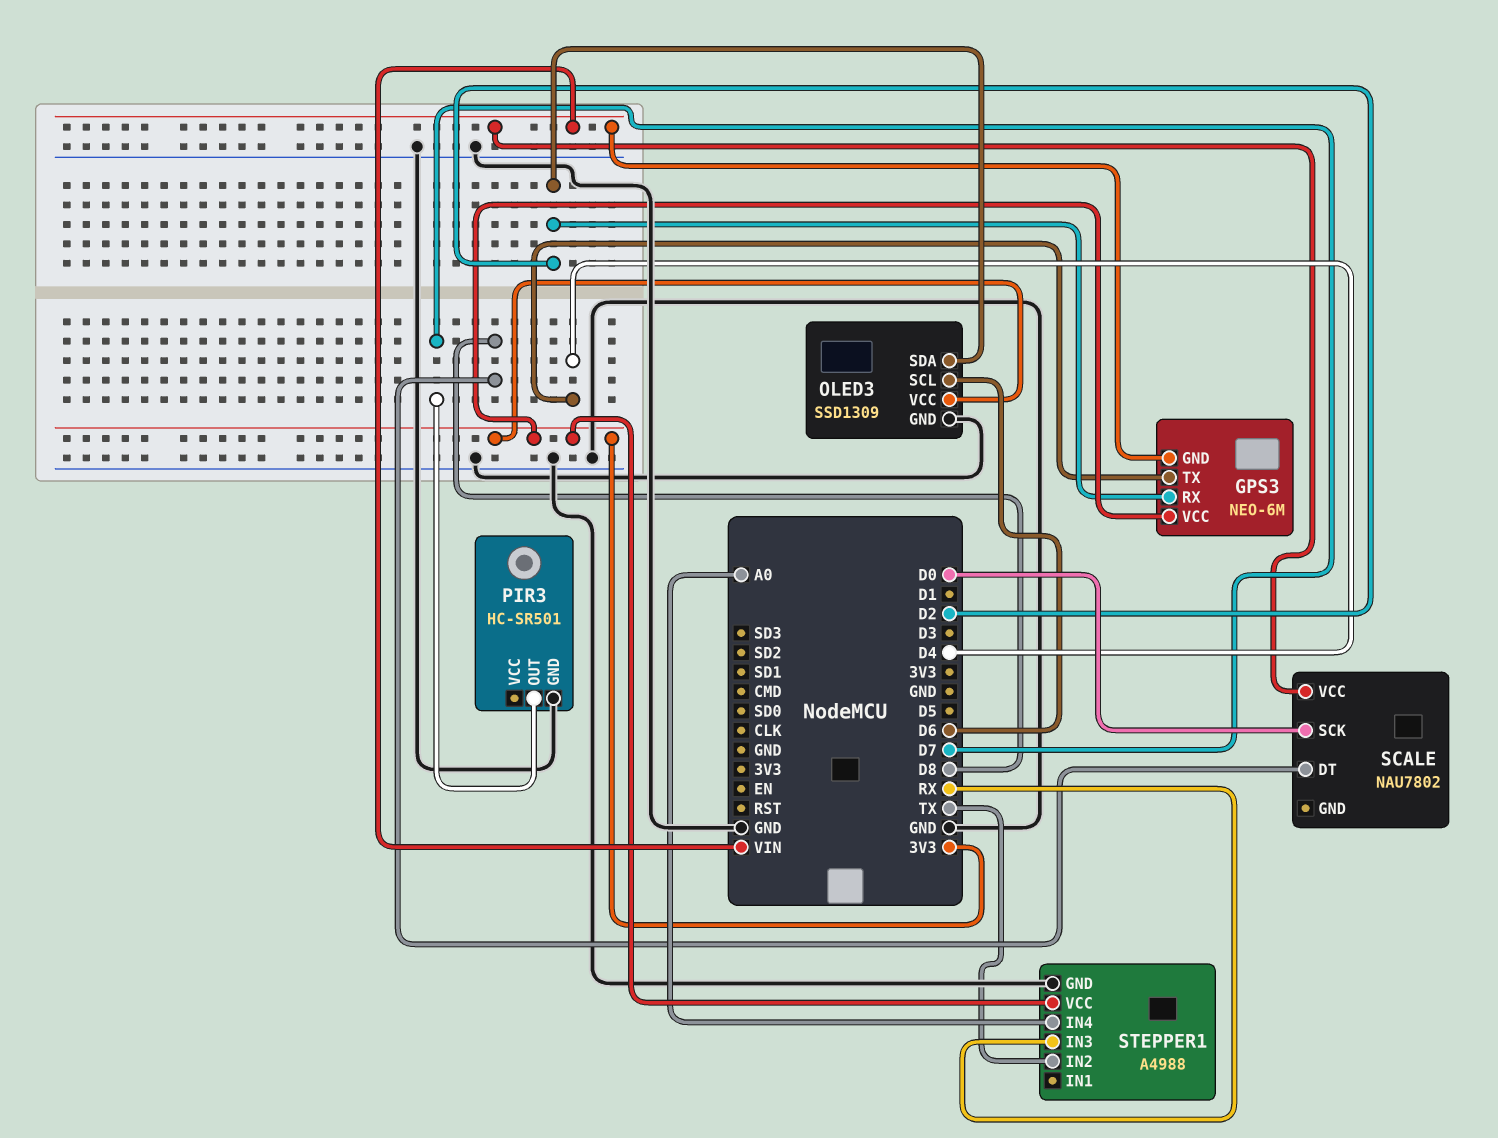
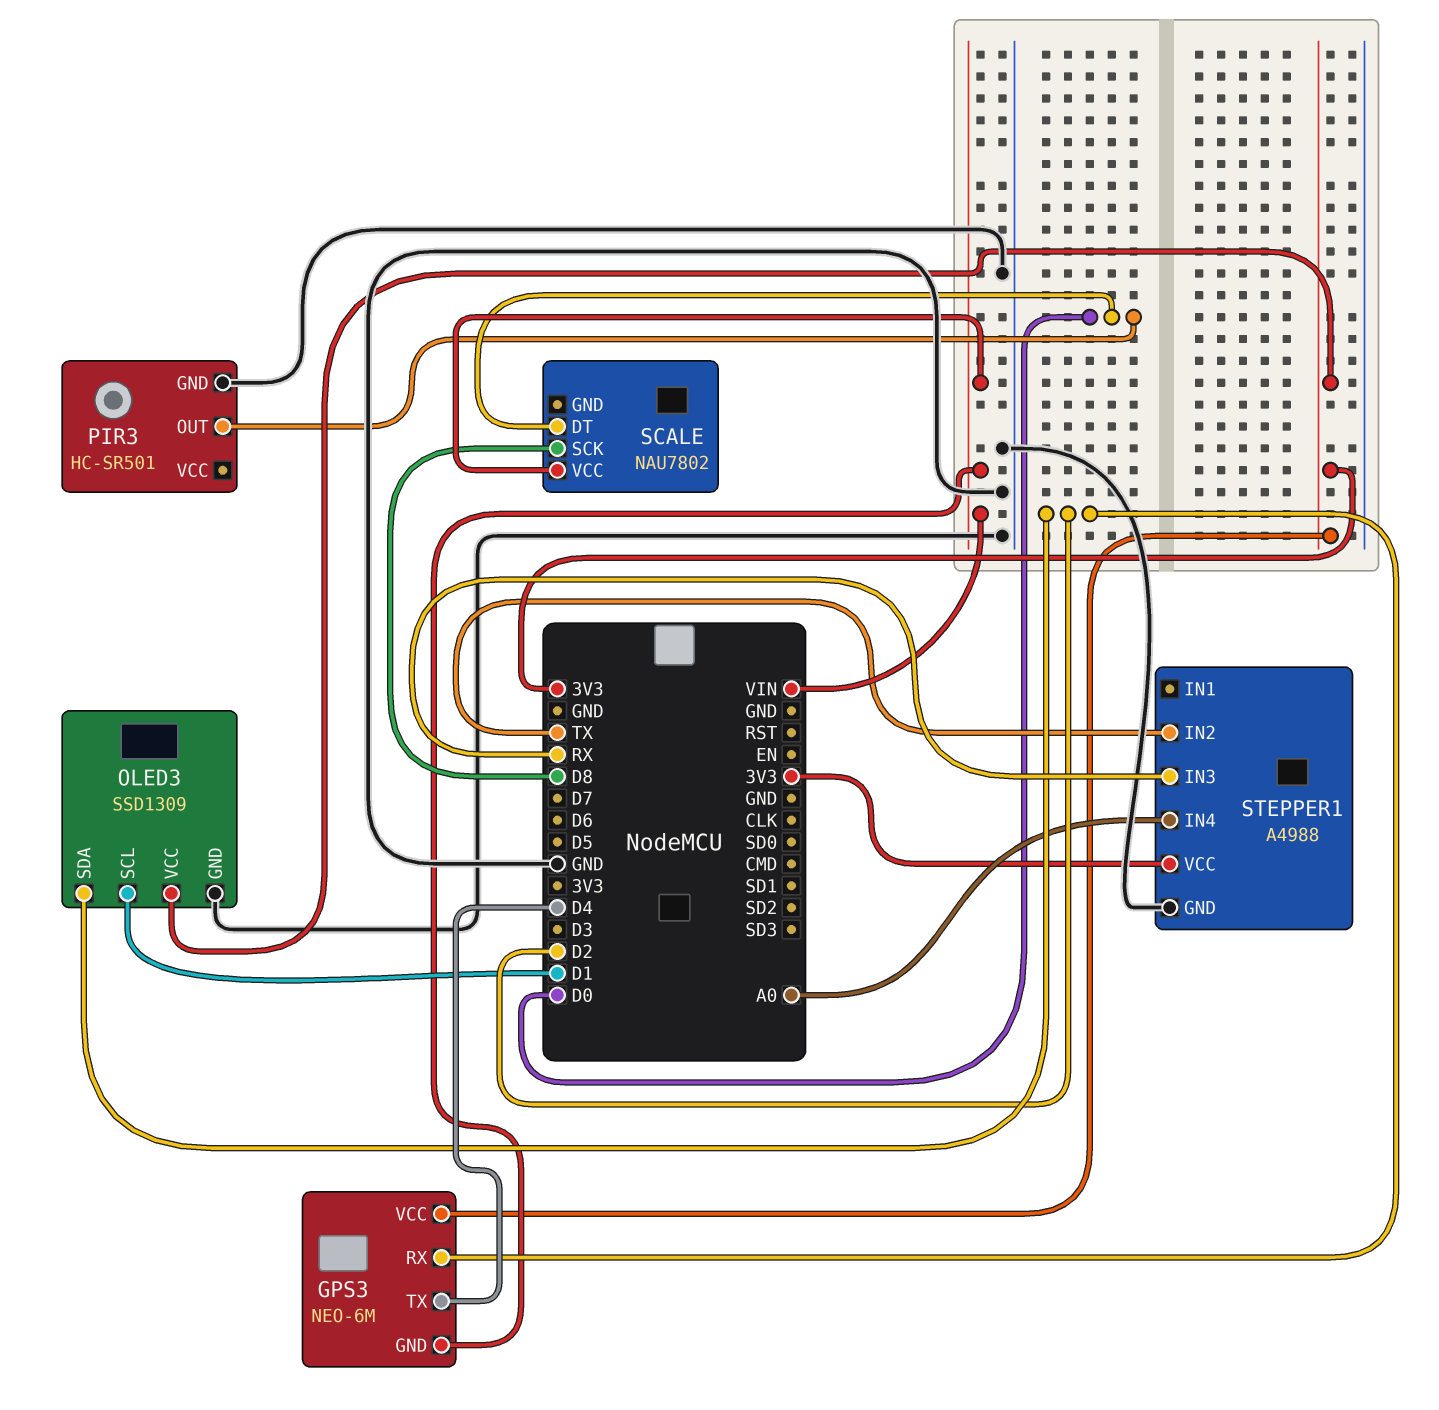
OLED3 pin SCL: D6 -> D1
PIR3 pin OUT: D7 -> D0
SCALE pin DT: D8 -> D0
SCALE pin SCK: D0 -> D8

